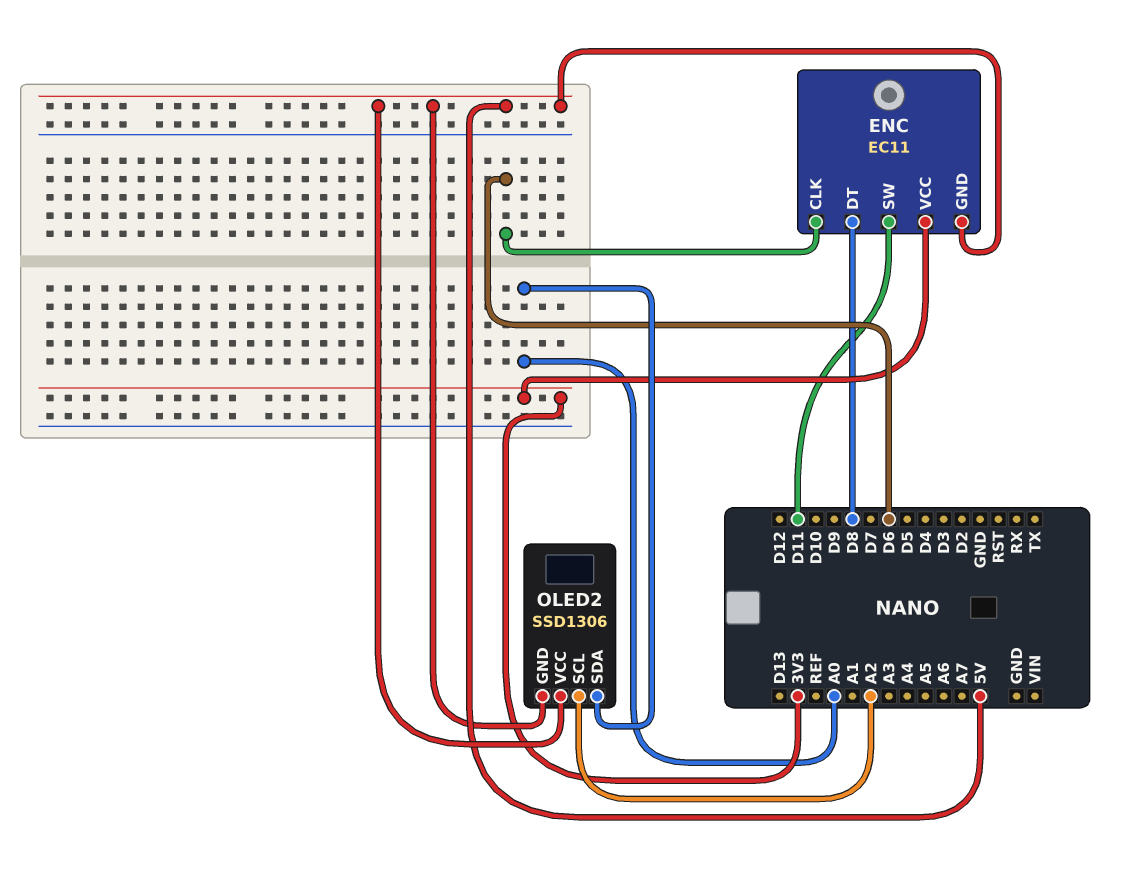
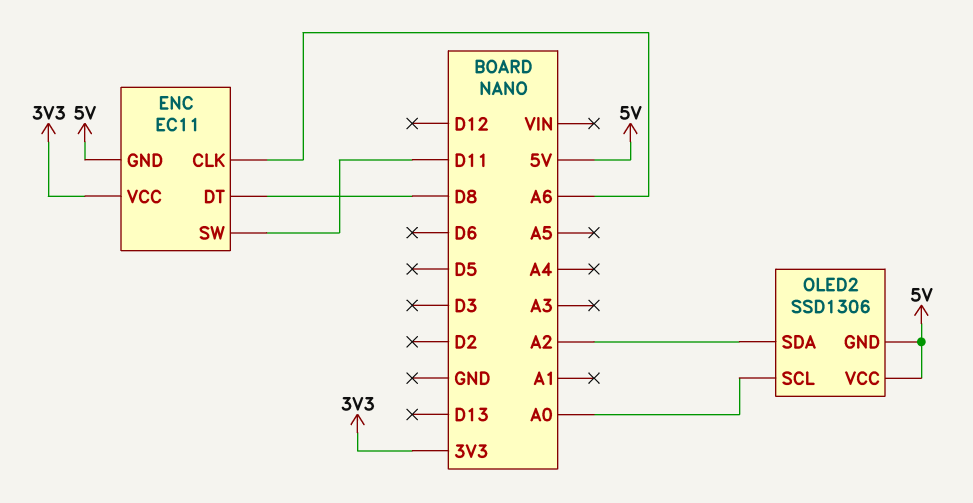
ENC pin CLK: D6 -> A6
OLED2 pin SCL: A2 -> A0
OLED2 pin SDA: A0 -> A2

